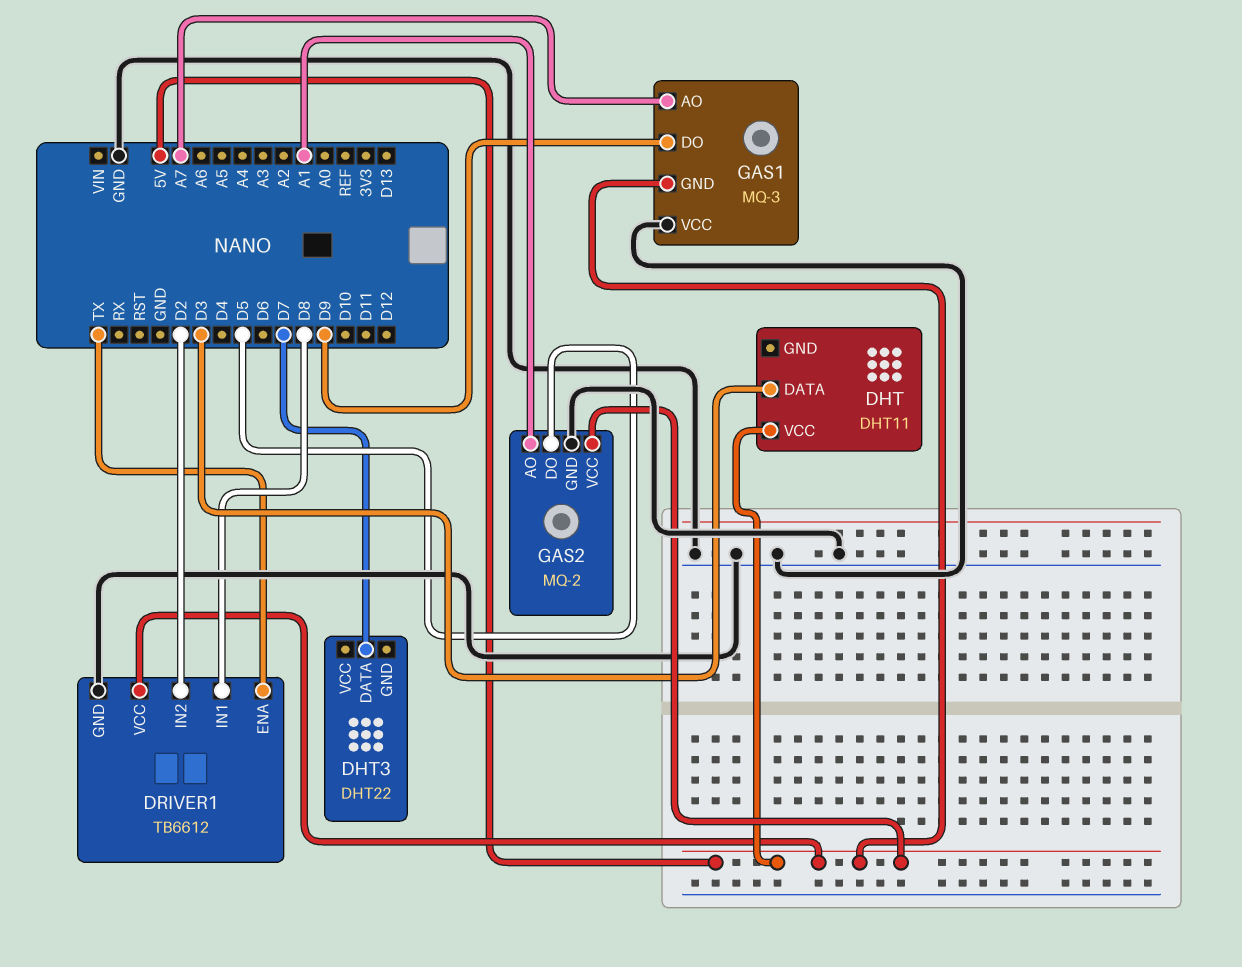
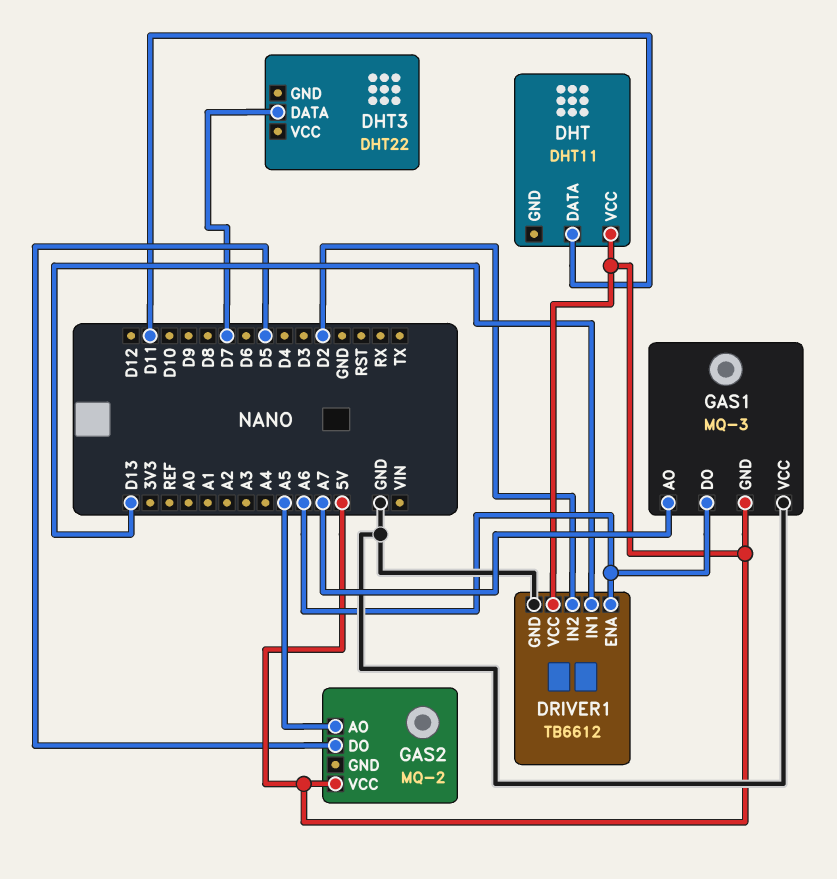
DHT pin DATA: D3 -> D11
DRIVER1 pin ENA: TX -> A6
DRIVER1 pin IN1: D8 -> D13
GAS1 pin DO: D9 -> A6
GAS2 pin AO: A1 -> A5
GAS2 pin GND: GND -> none

